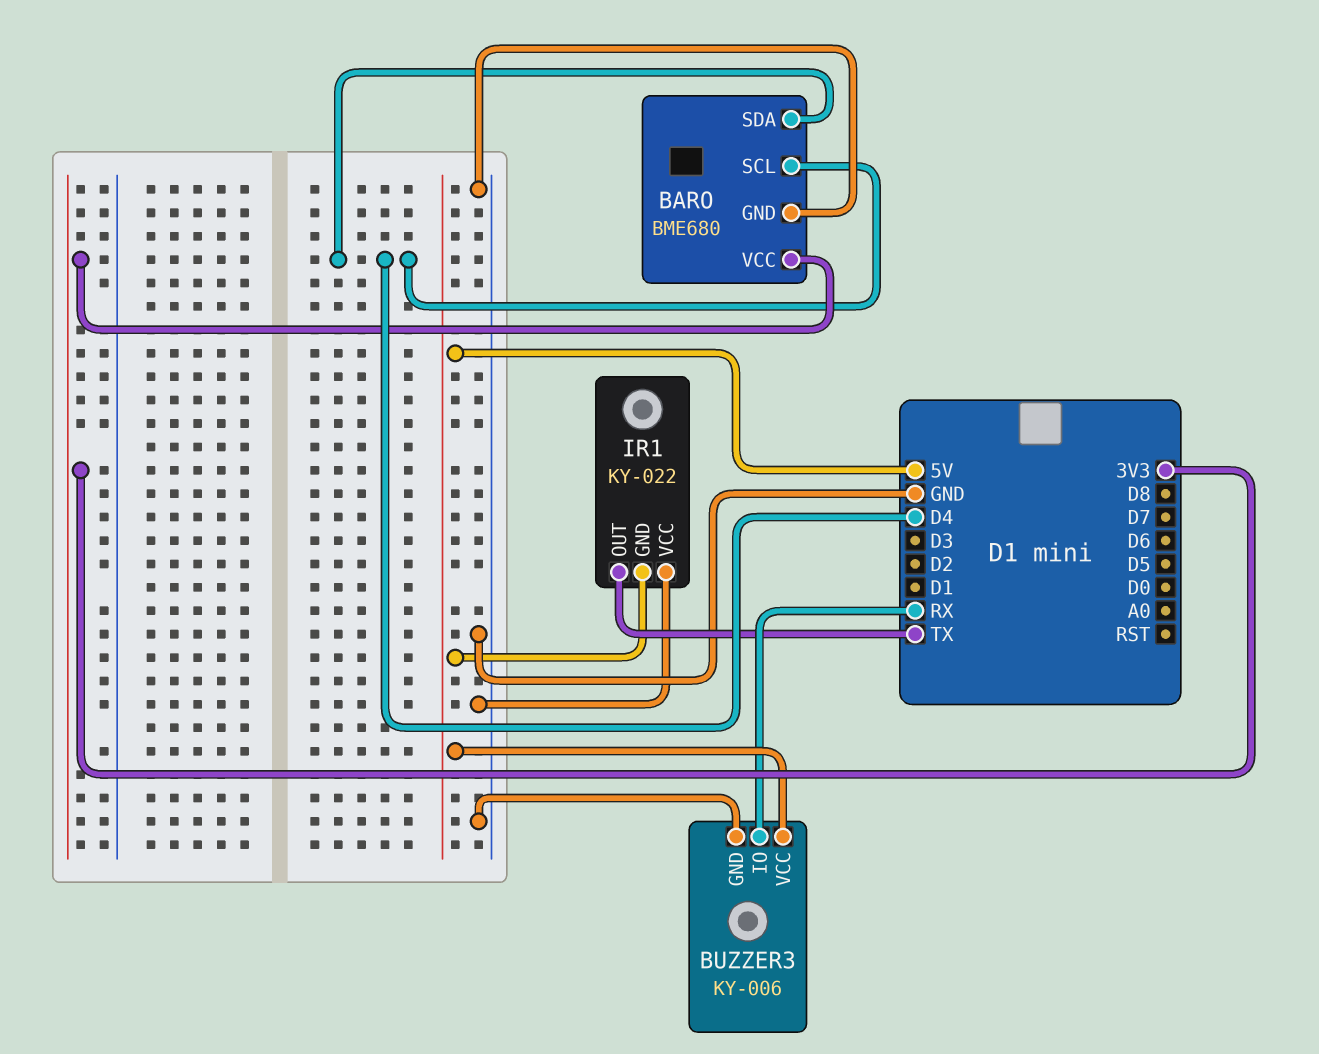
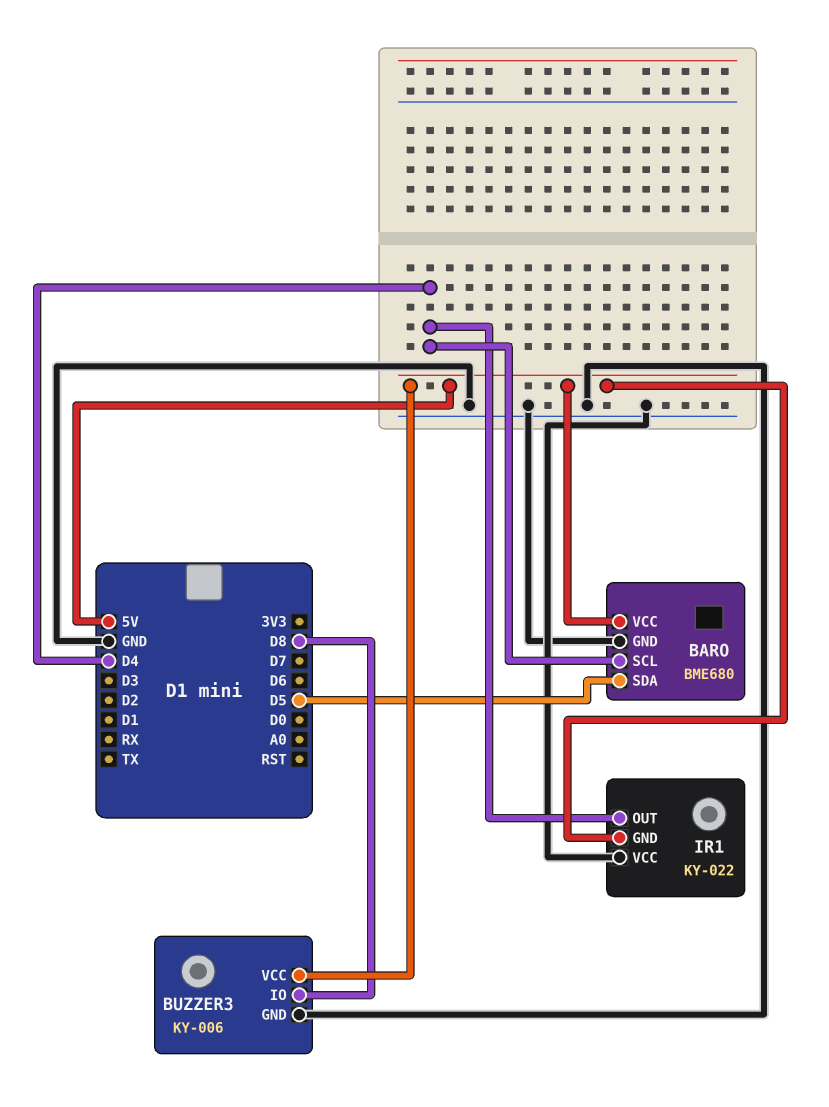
BARO pin SDA: D4 -> D5
BARO pin VCC: 3V3 -> 5V
BUZZER3 pin IO: RX -> D8
IR1 pin OUT: TX -> D4

